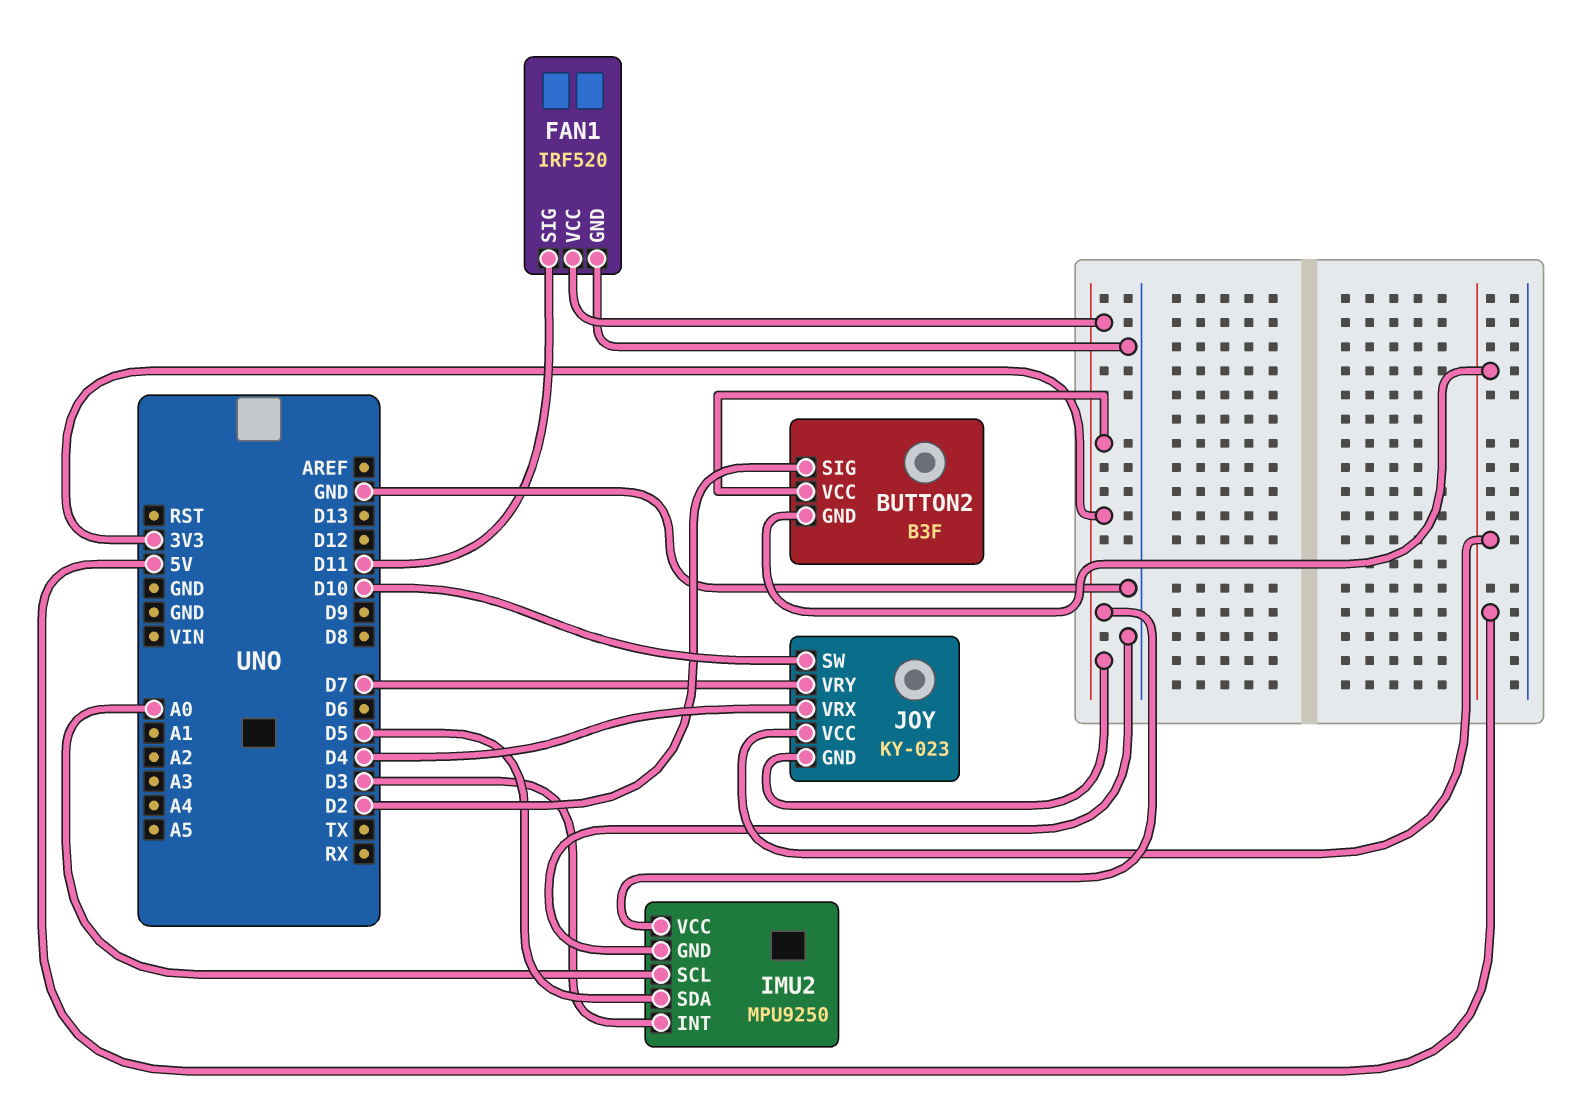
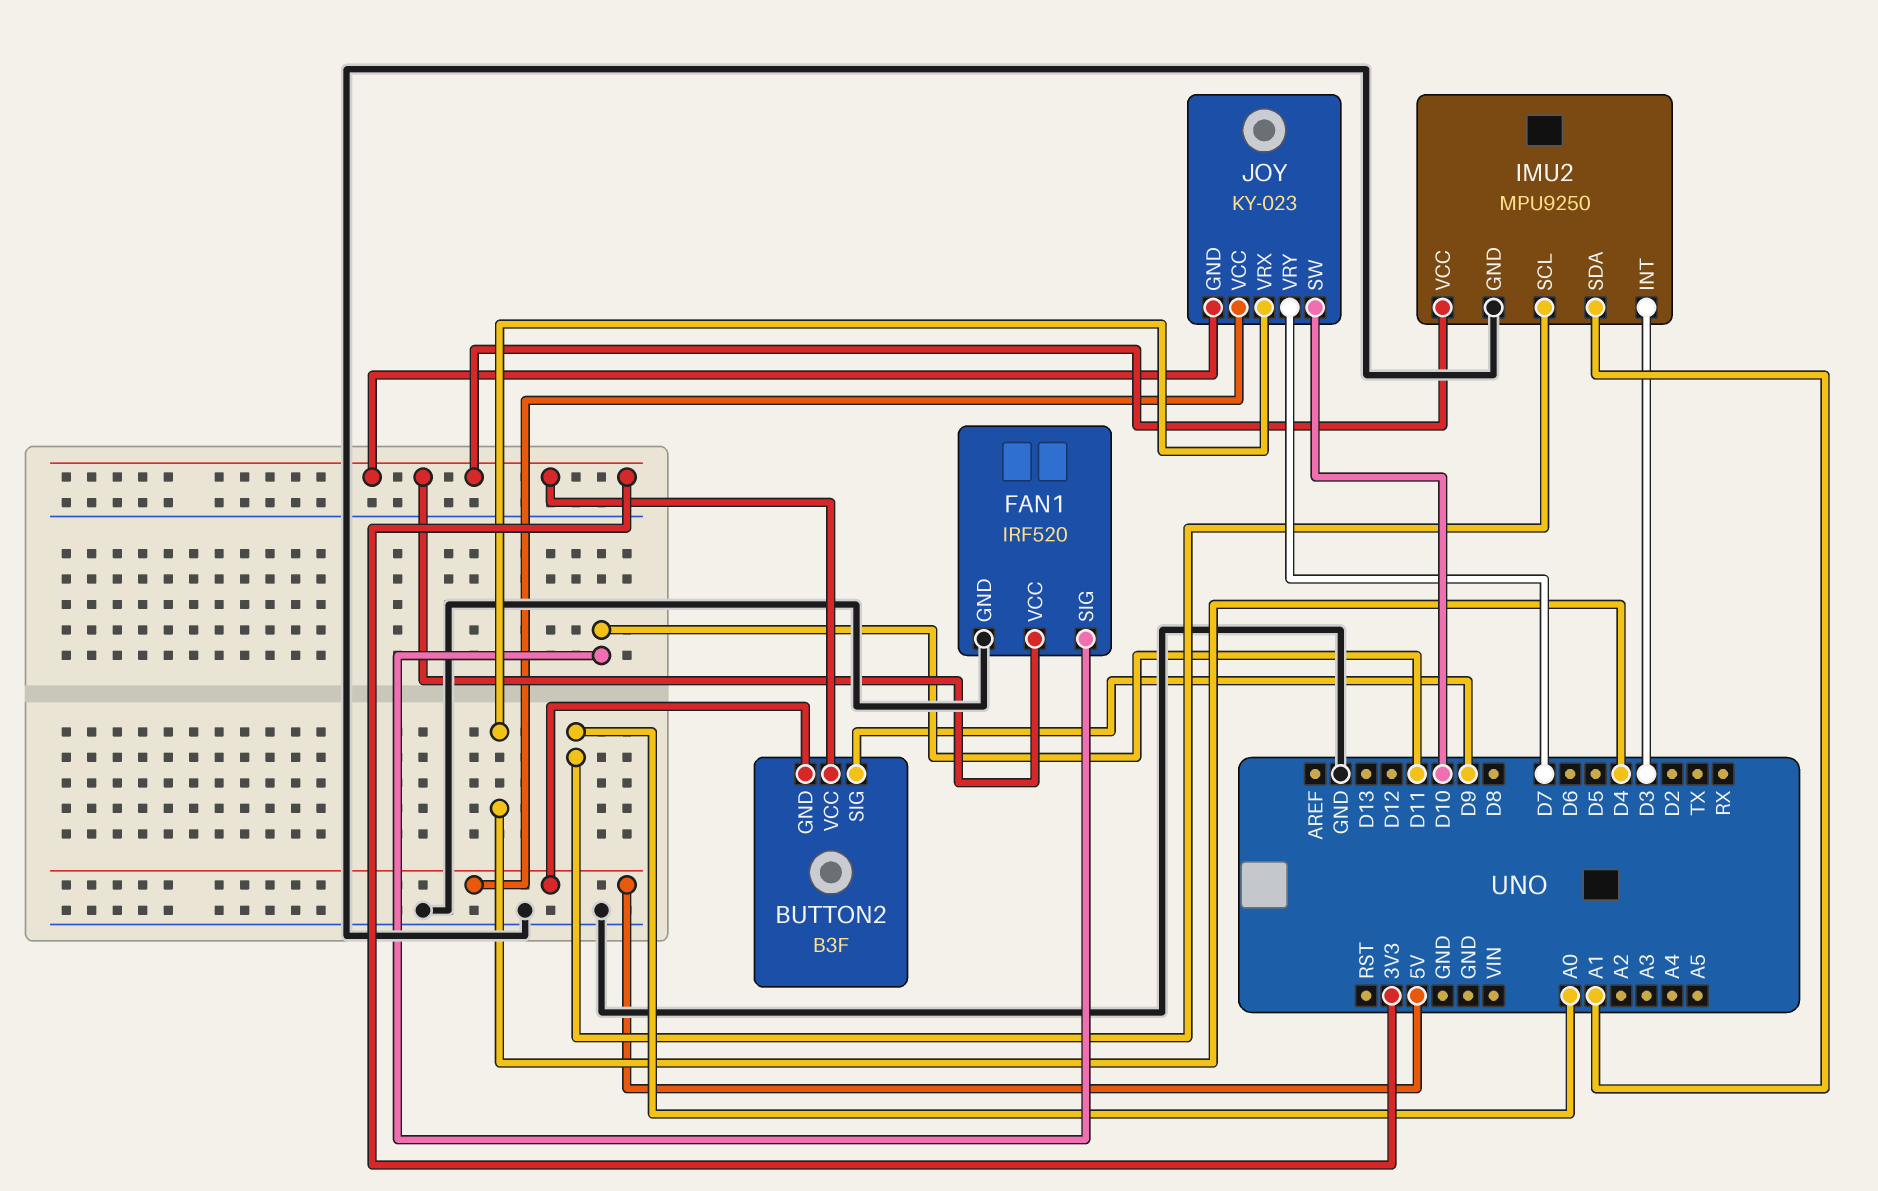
BUTTON2 pin SIG: D2 -> D9
IMU2 pin SDA: D5 -> A1

